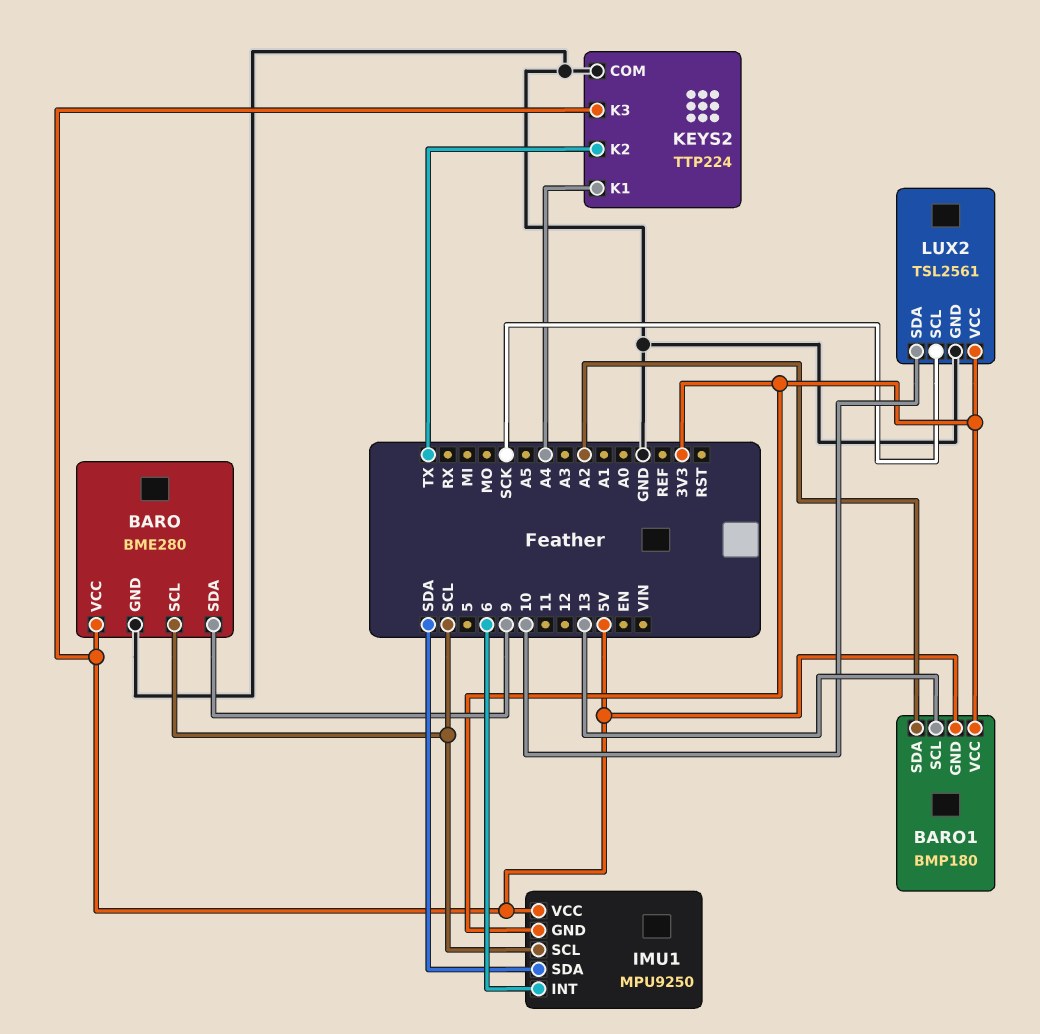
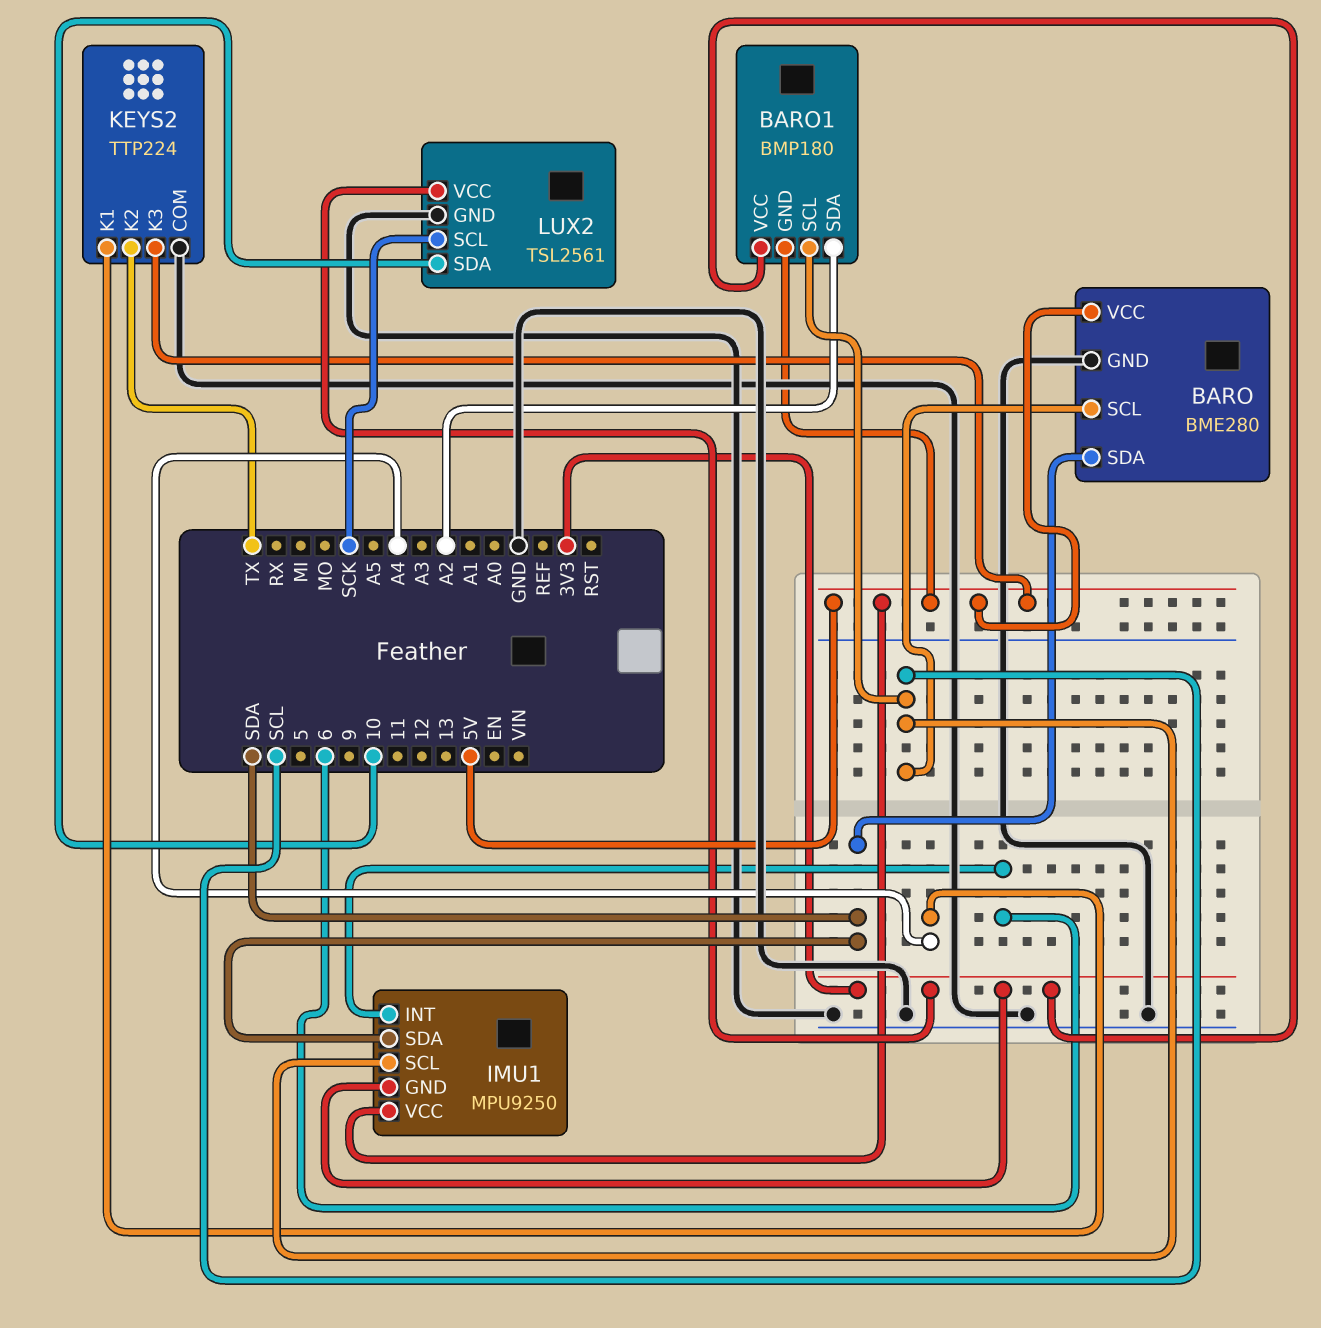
BARO pin SDA: 9 -> SDA
BARO1 pin SCL: 13 -> SCL

